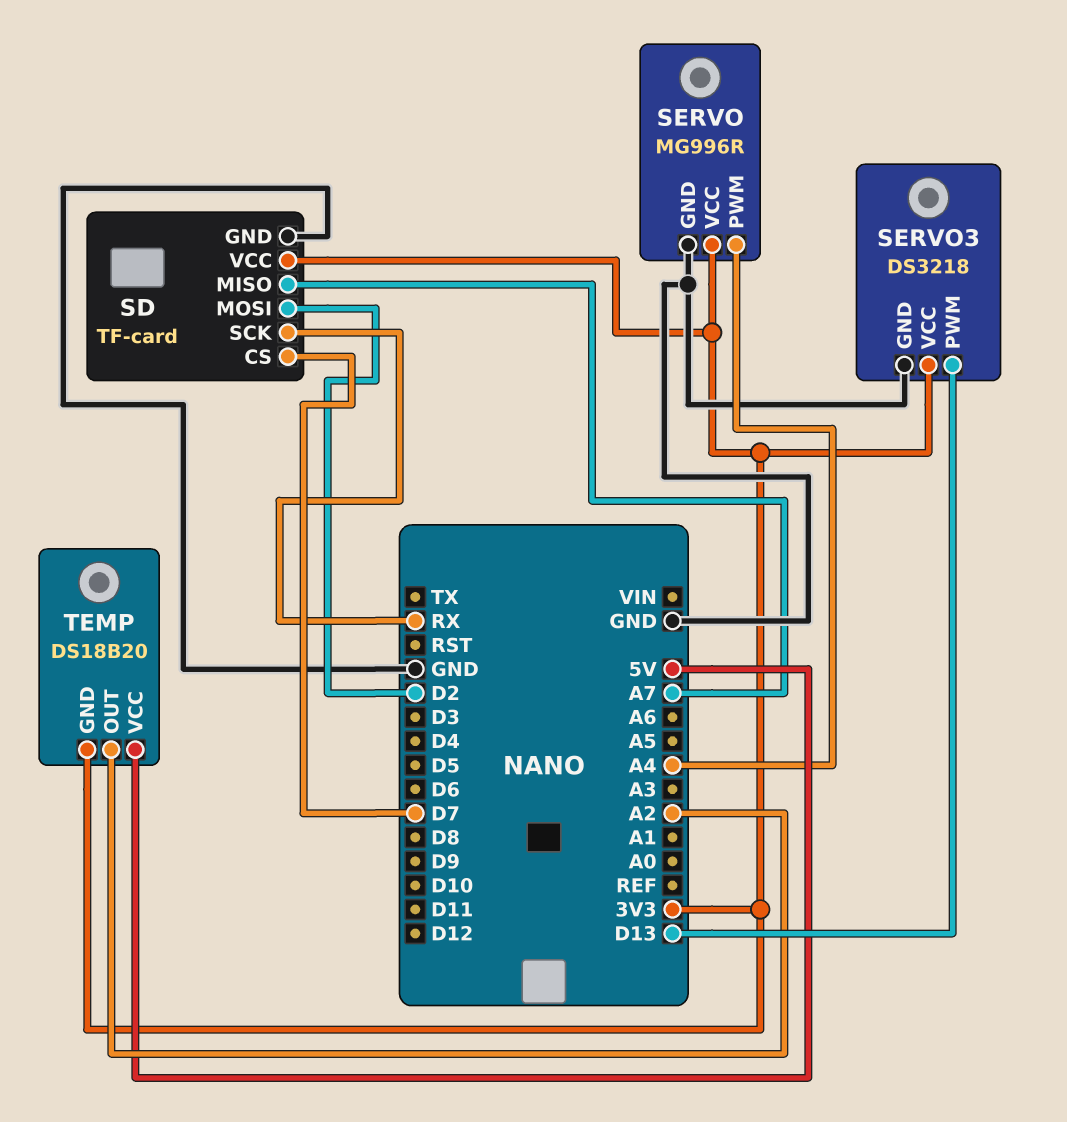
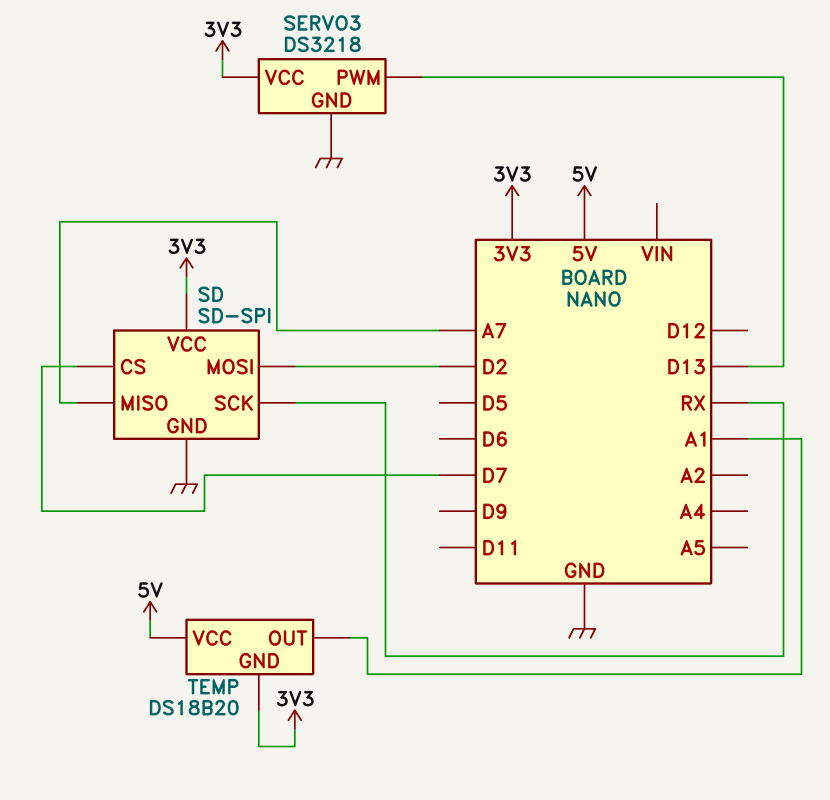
SD: TF-card -> SD-SPI
SERVO: MG996R -> none
SERVO pin GND: GND -> none
SERVO pin PWM: A4 -> none
SERVO pin VCC: 3V3 -> none
TEMP pin OUT: A2 -> A1

